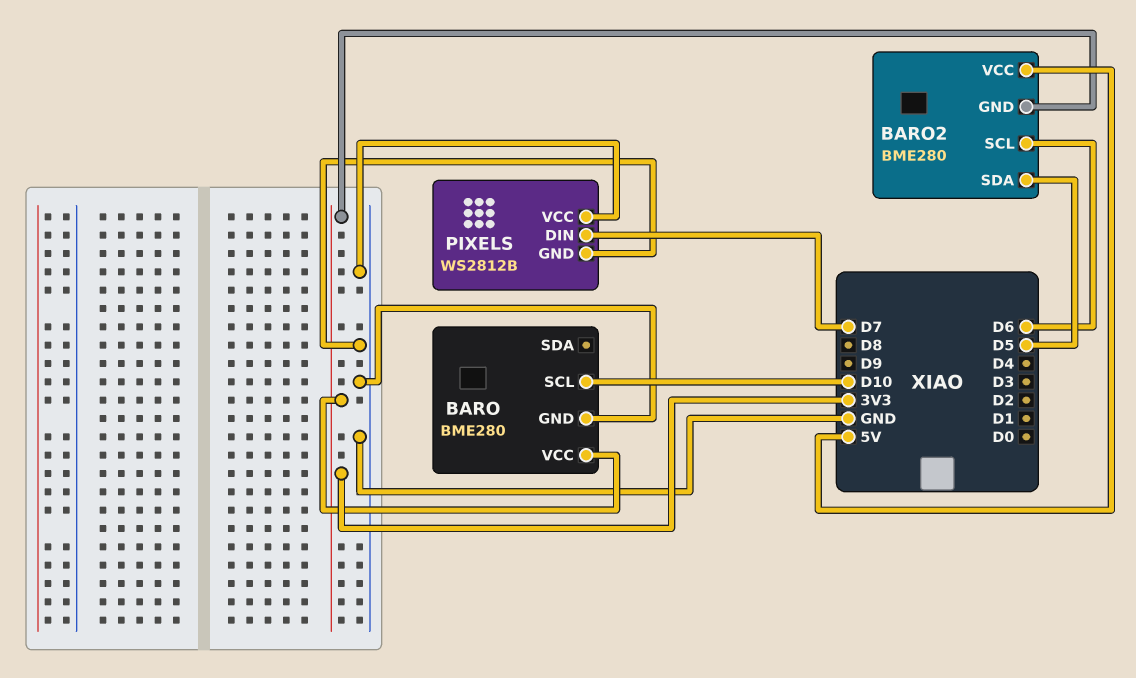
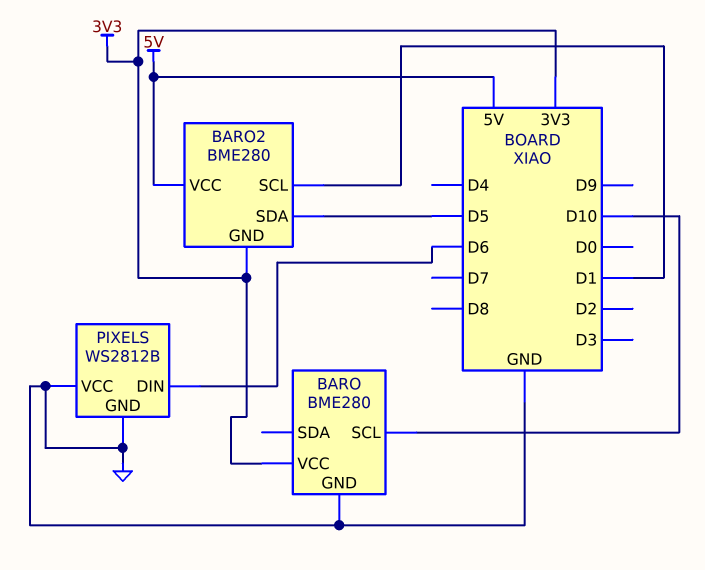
BARO2 pin SCL: D6 -> D1
PIXELS pin DIN: D7 -> D6

